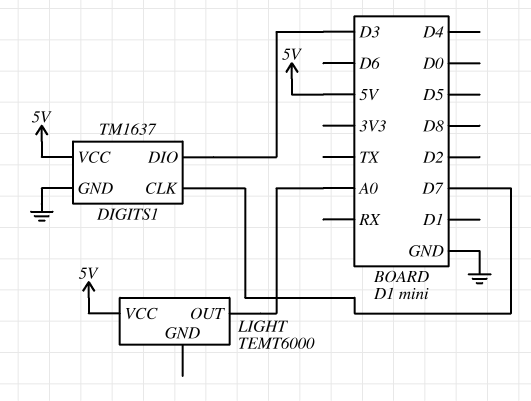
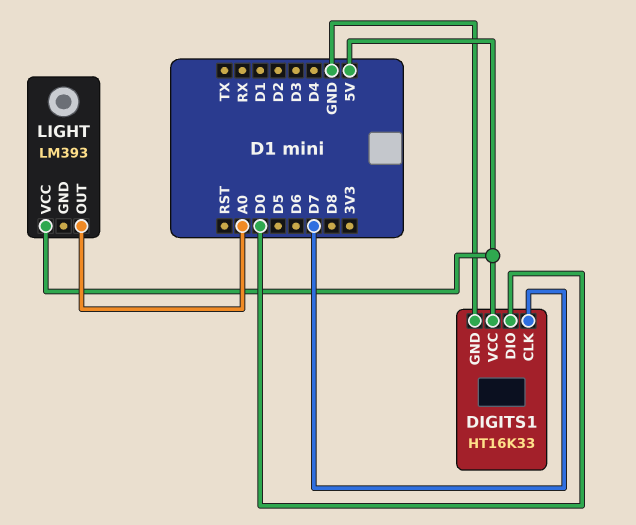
DIGITS1: TM1637 -> HT16K33
DIGITS1 pin DIO: D3 -> D0
LIGHT: TEMT6000 -> LM393

